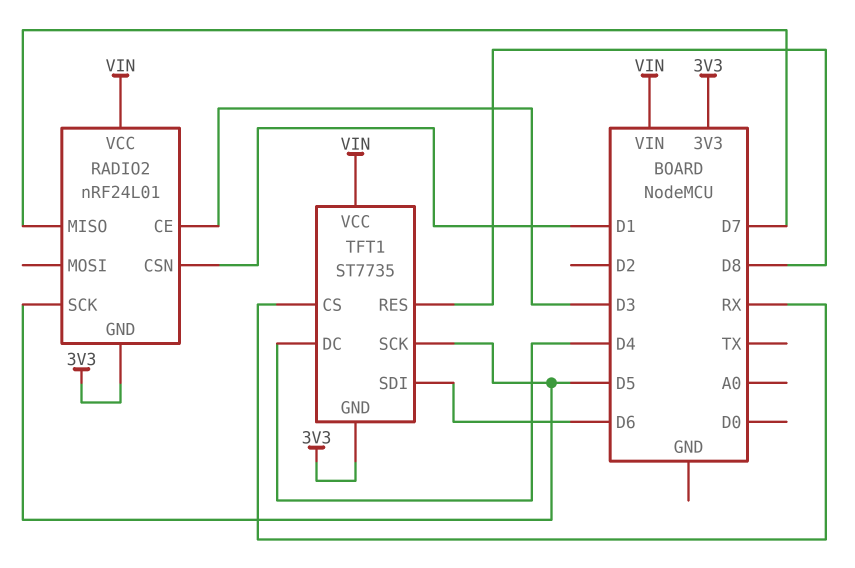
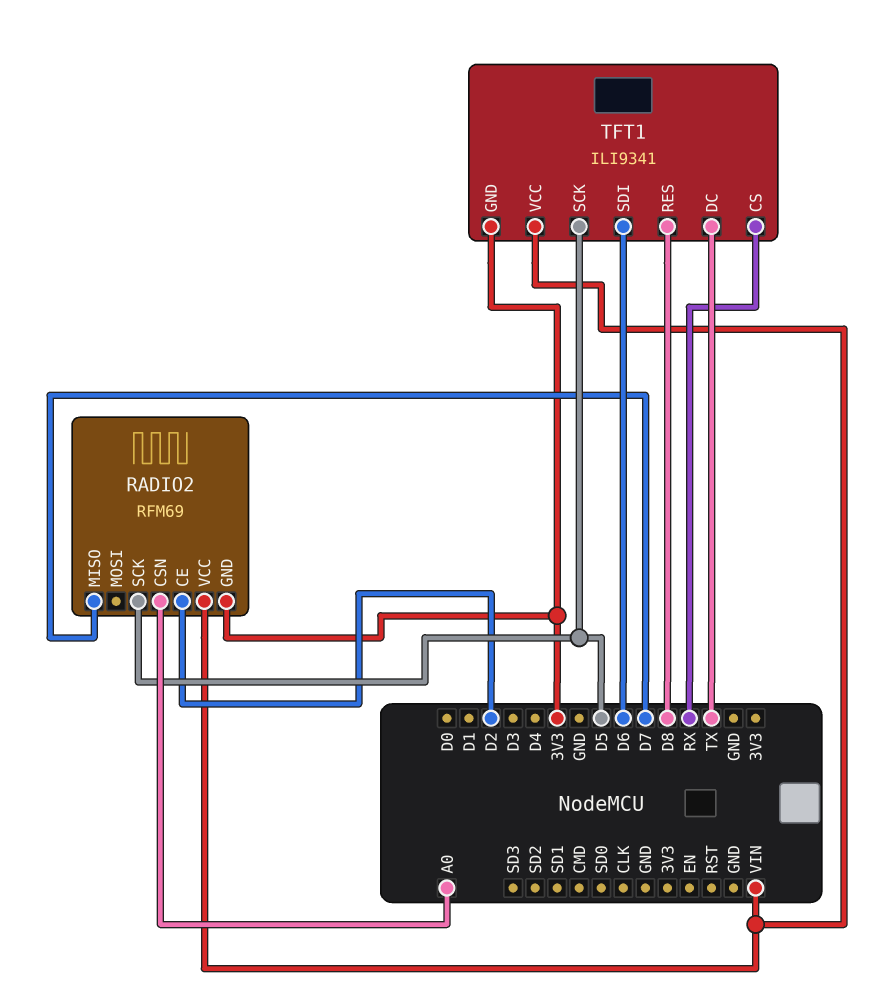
RADIO2: nRF24L01 -> RFM69
RADIO2 pin CE: D3 -> D2
RADIO2 pin CSN: D1 -> A0
TFT1: ST7735 -> ILI9341
TFT1 pin DC: D4 -> TX

